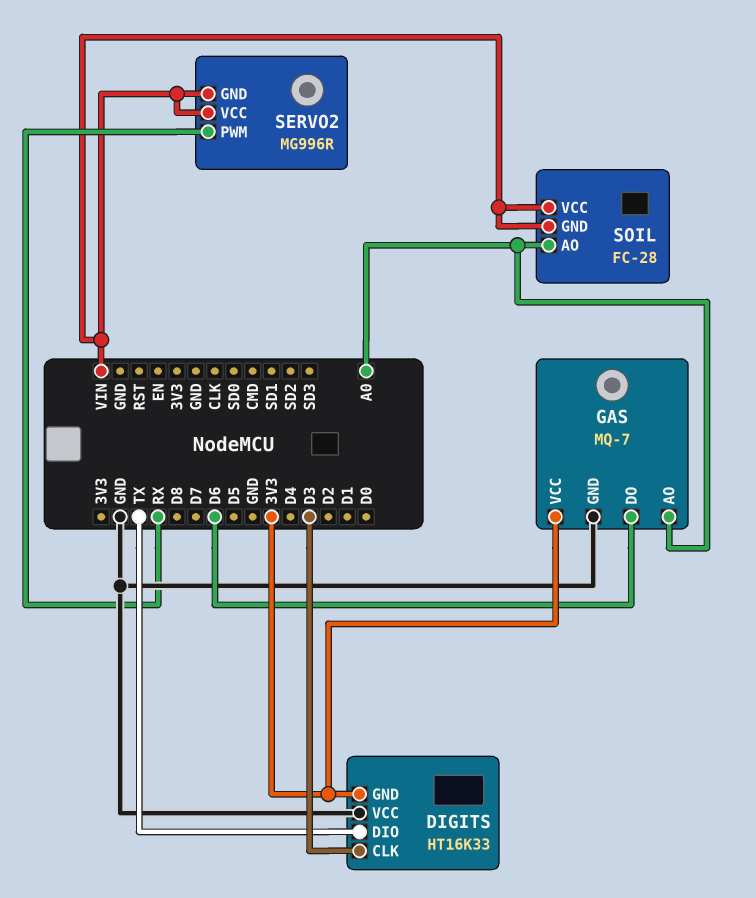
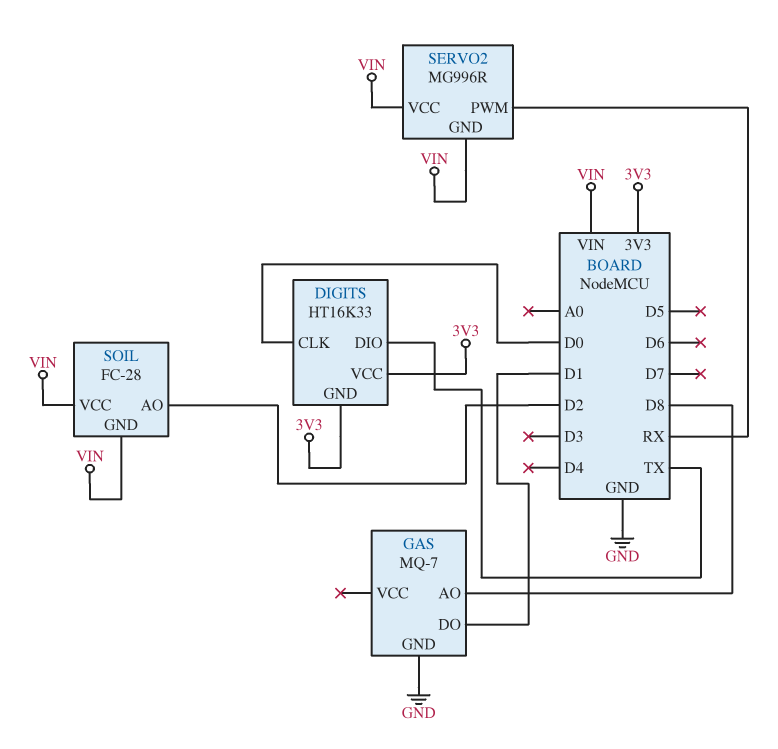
DIGITS pin CLK: D3 -> D0
DIGITS pin VCC: GND -> 3V3
GAS pin AO: A0 -> D8
GAS pin DO: D6 -> D1
GAS pin VCC: 3V3 -> none
SOIL pin AO: A0 -> D2

